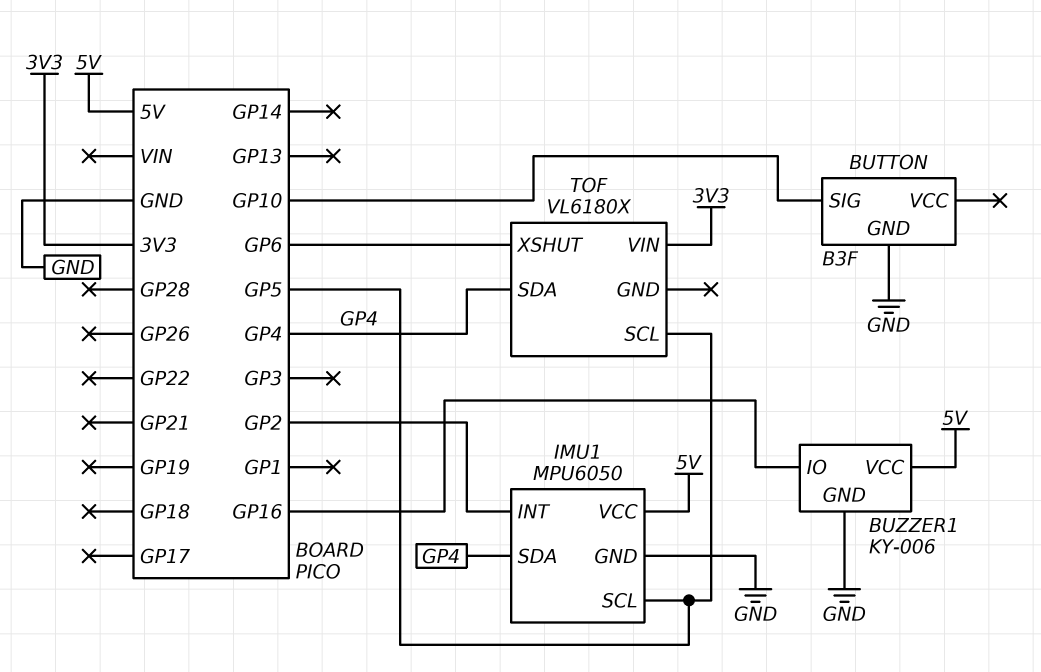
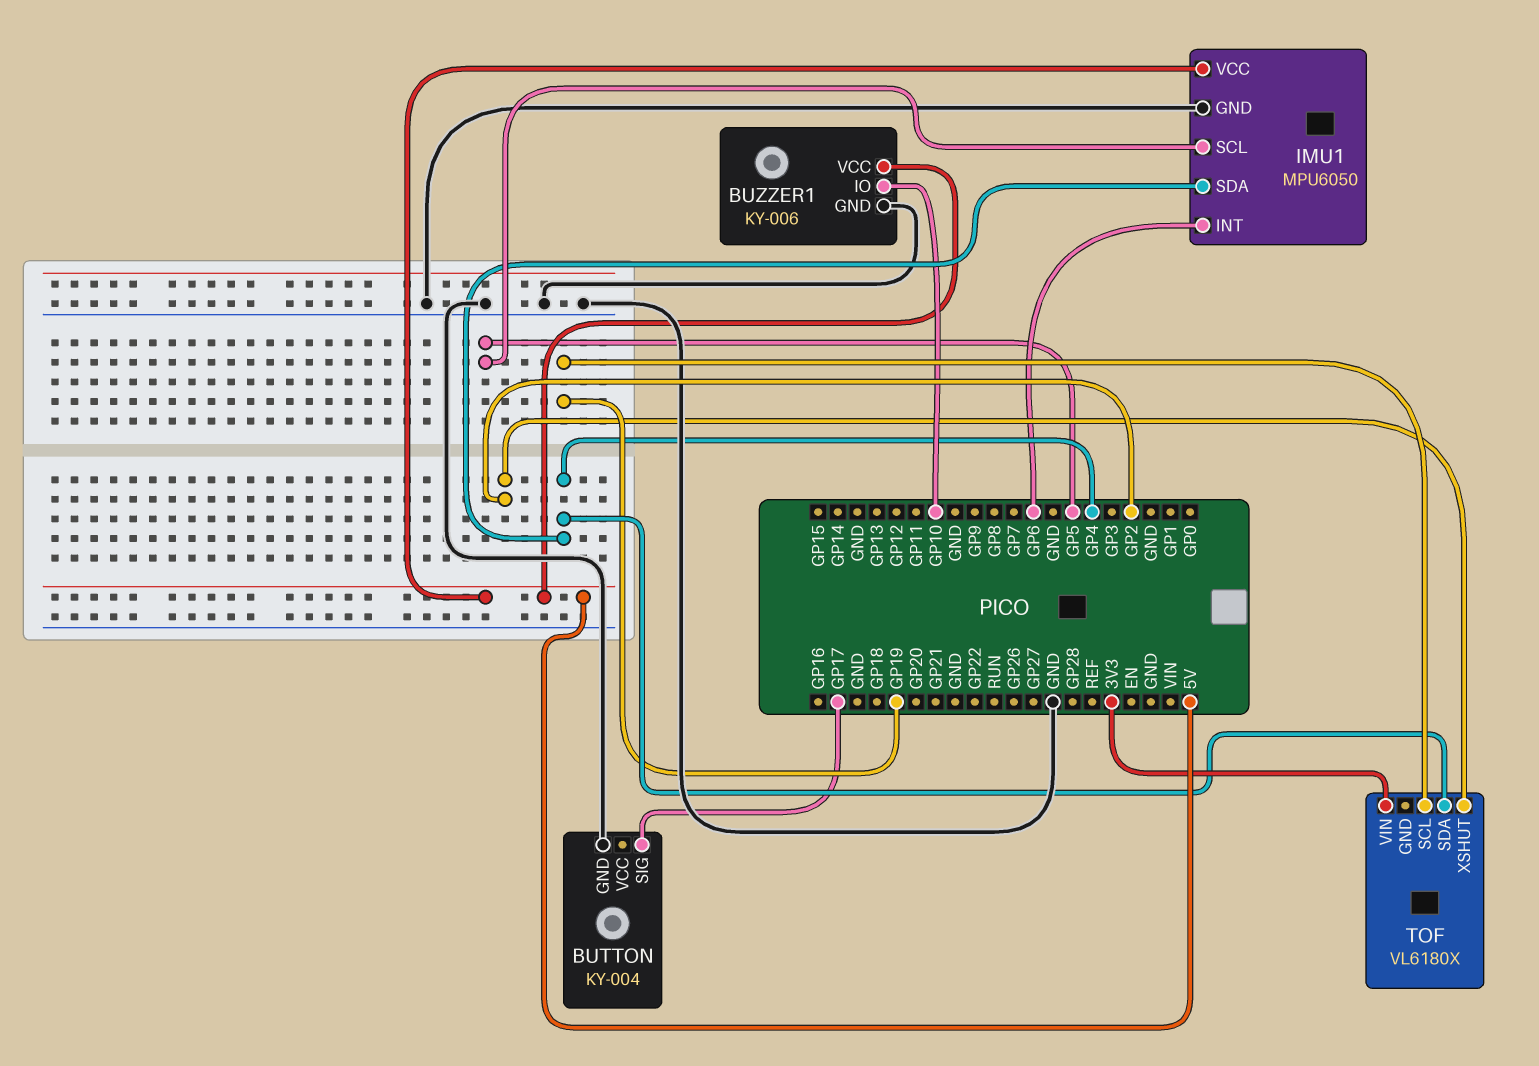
BUTTON: B3F -> KY-004
BUTTON pin SIG: GP10 -> GP17
BUZZER1 pin IO: GP16 -> GP10
IMU1 pin INT: GP2 -> GP6
TOF pin SCL: GP5 -> GP19
TOF pin XSHUT: GP6 -> GP2

